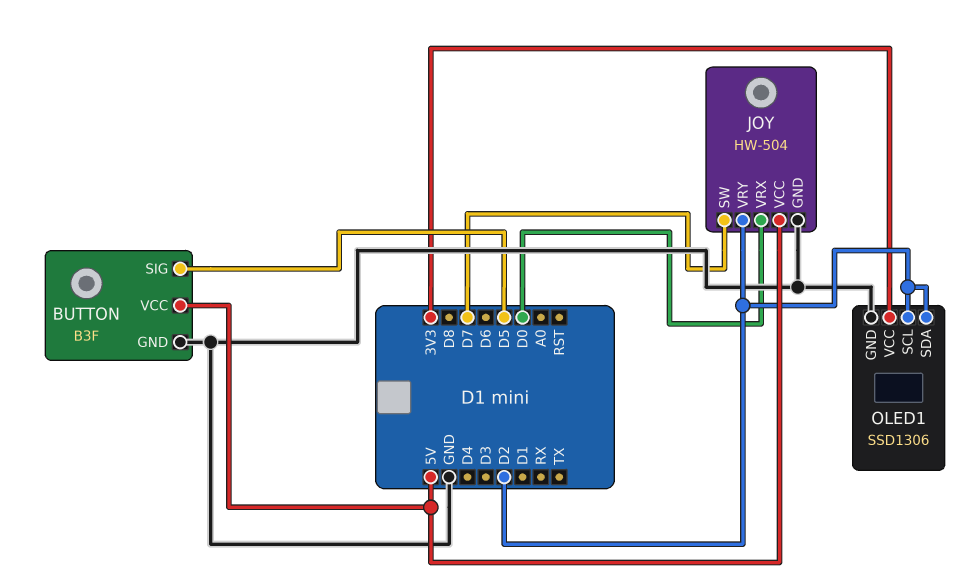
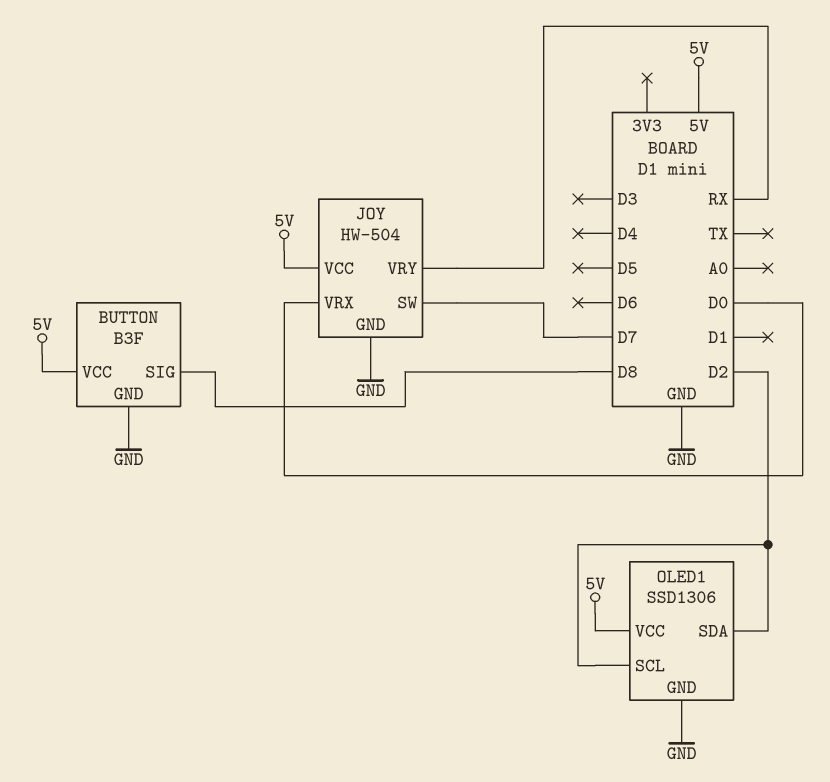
BUTTON pin SIG: D5 -> D8
JOY pin VRY: D2 -> RX
OLED1 pin VCC: 3V3 -> 5V

